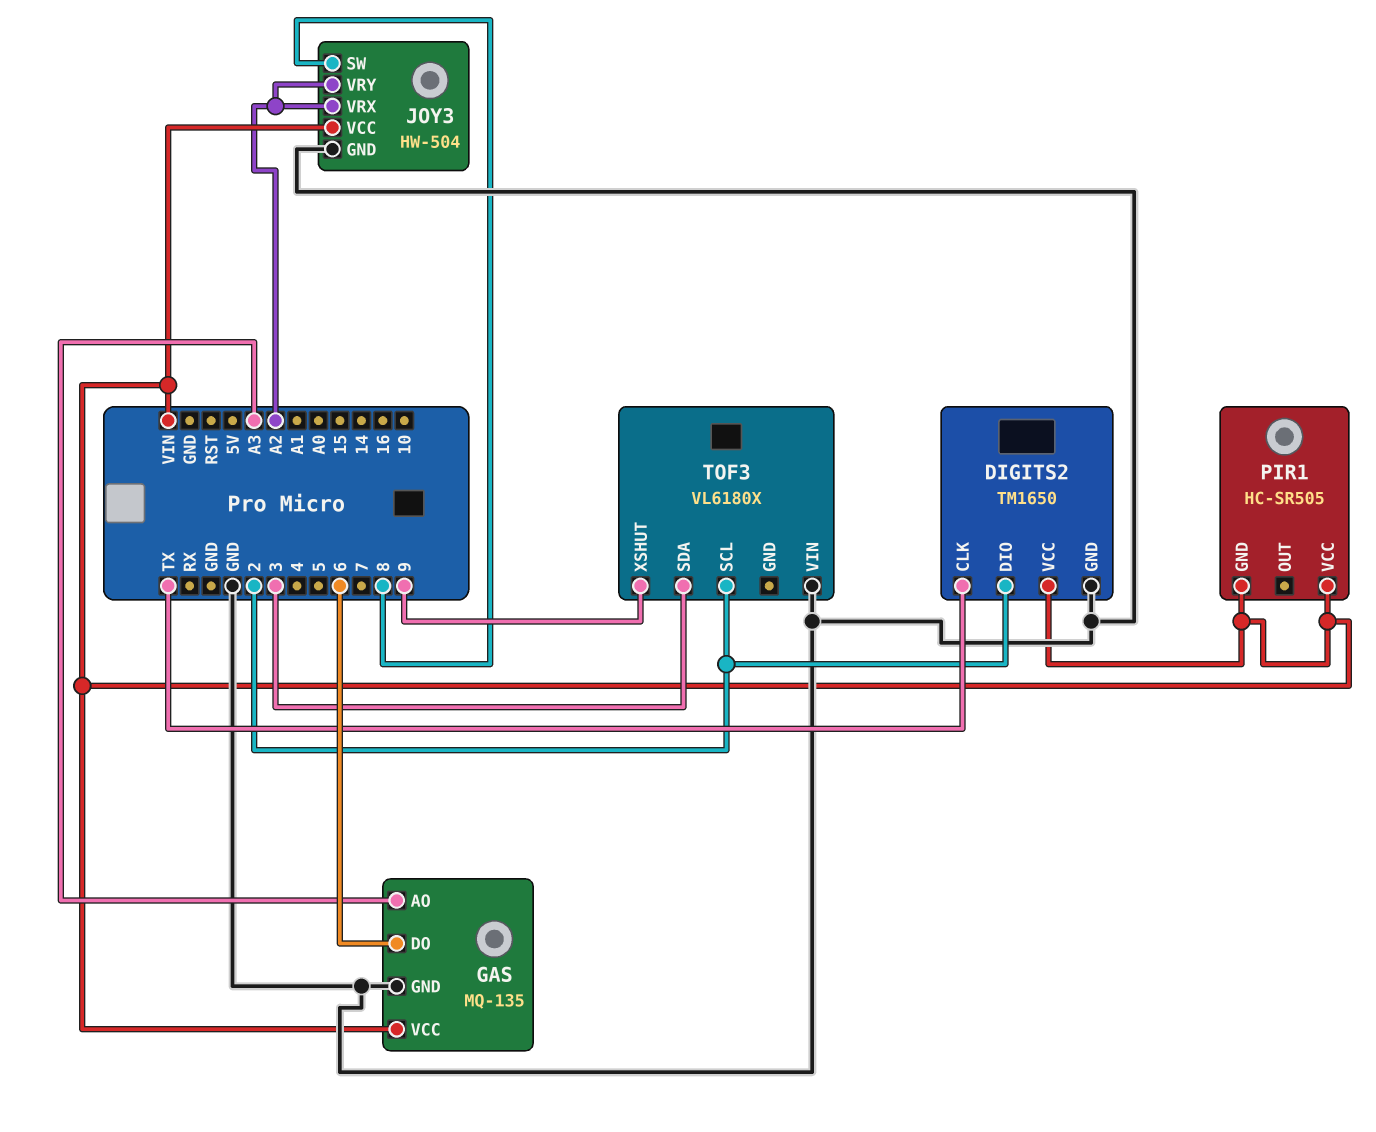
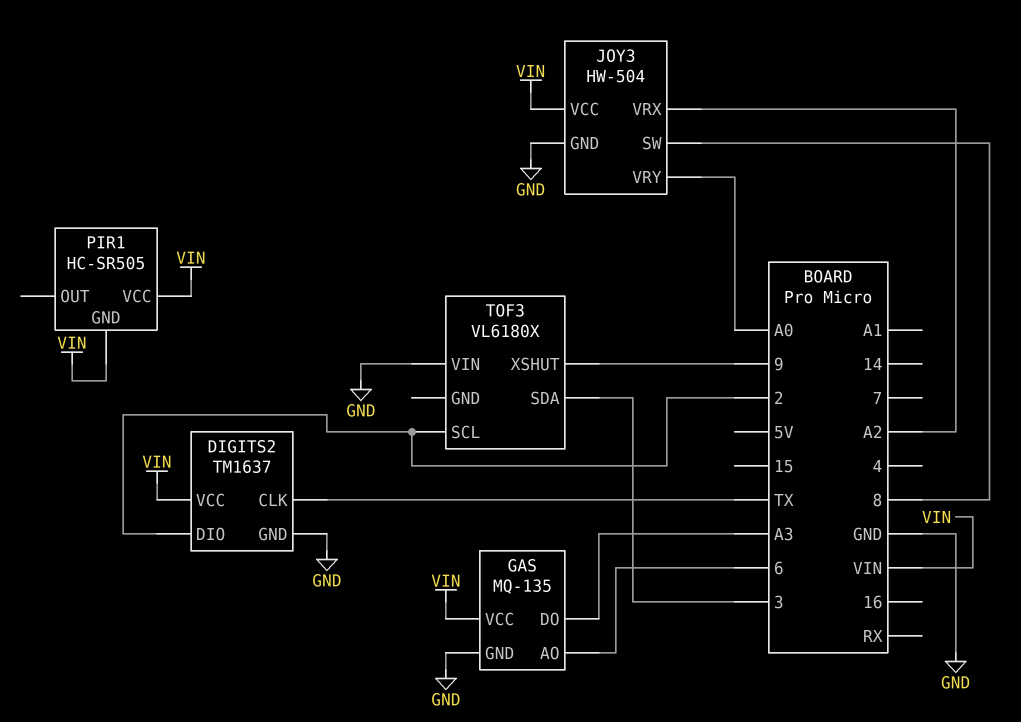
DIGITS2: TM1650 -> TM1637
GAS pin AO: A3 -> 6
GAS pin DO: 6 -> A3
JOY3 pin VRY: A2 -> A0

